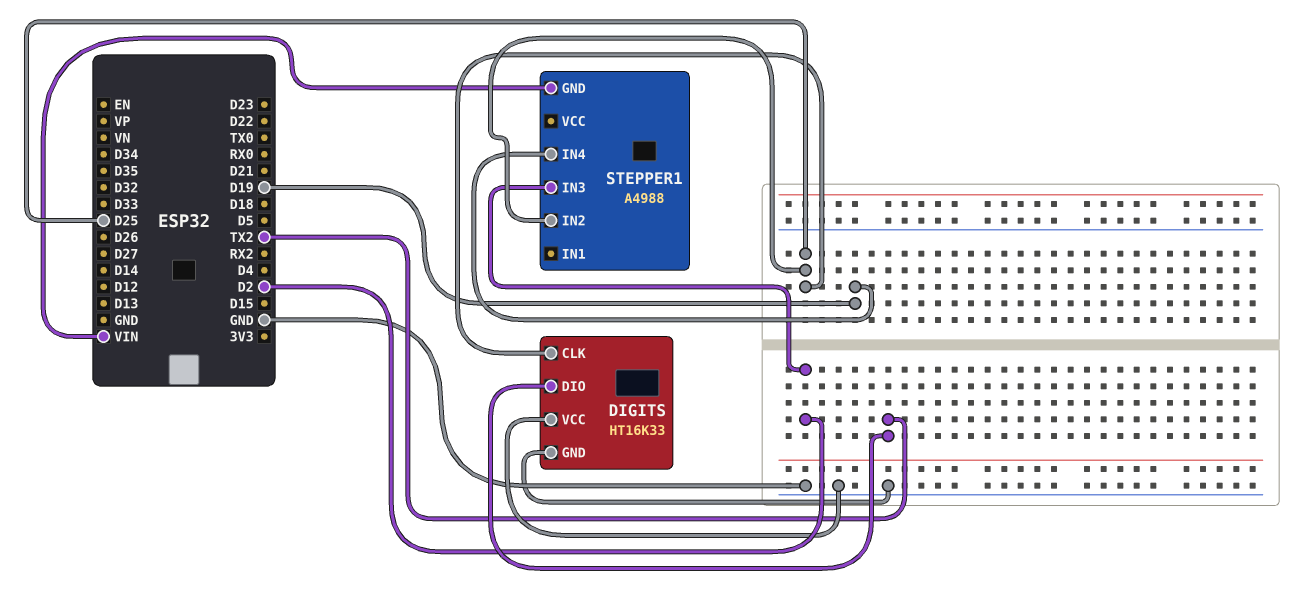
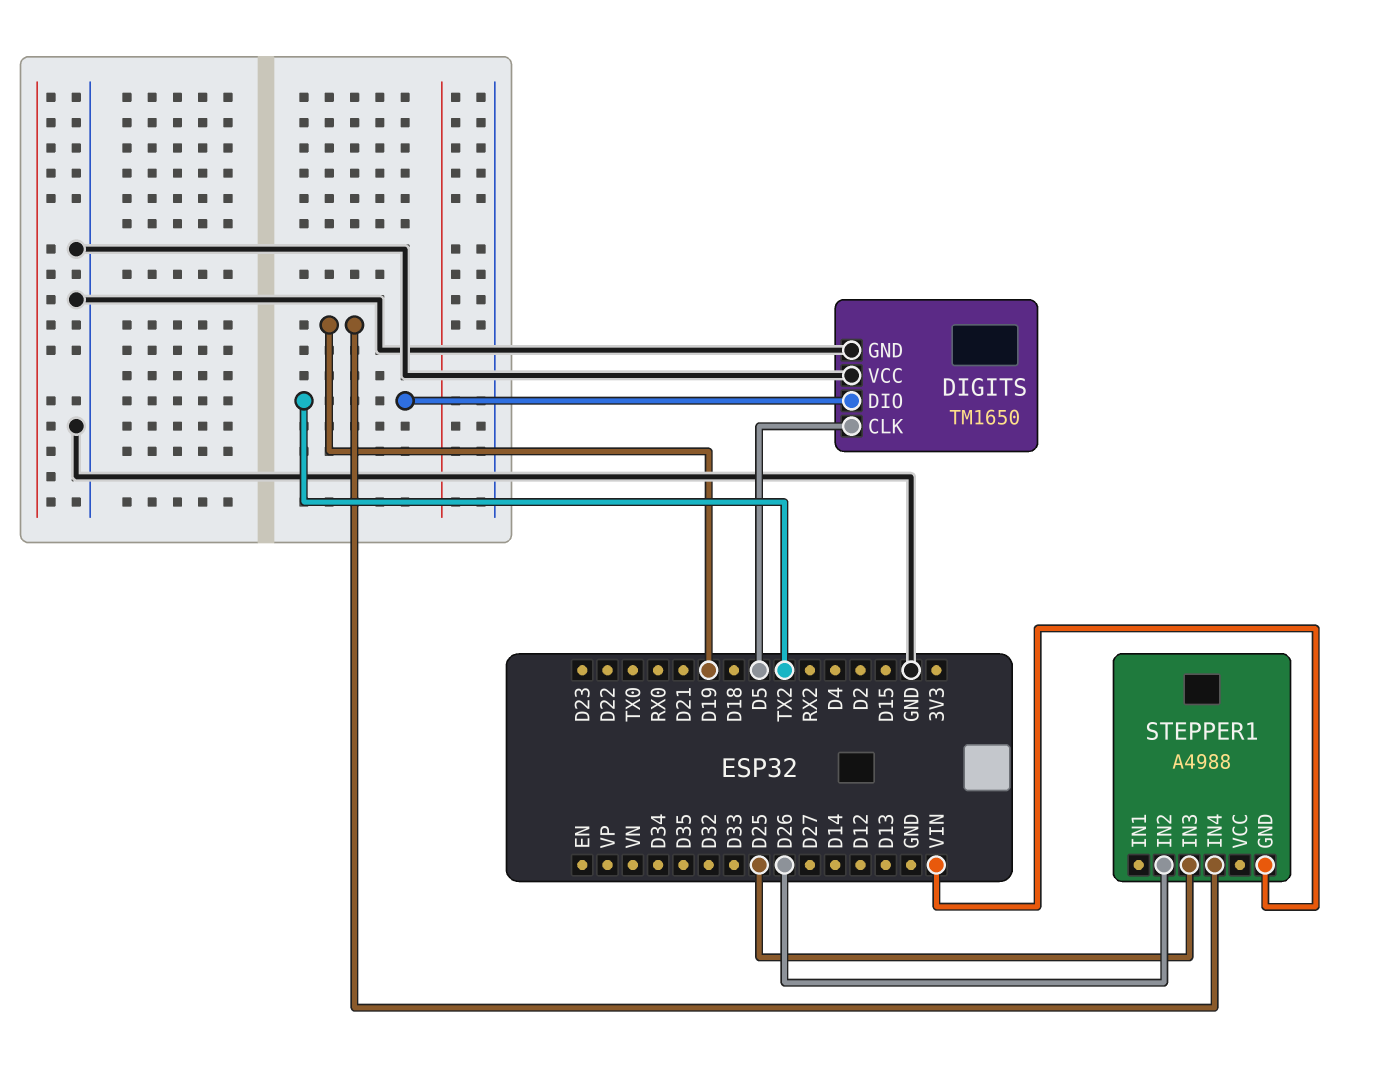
DIGITS: HT16K33 -> TM1650
DIGITS pin CLK: D25 -> D5
STEPPER1 pin IN2: D25 -> D26
STEPPER1 pin IN3: D2 -> D25

